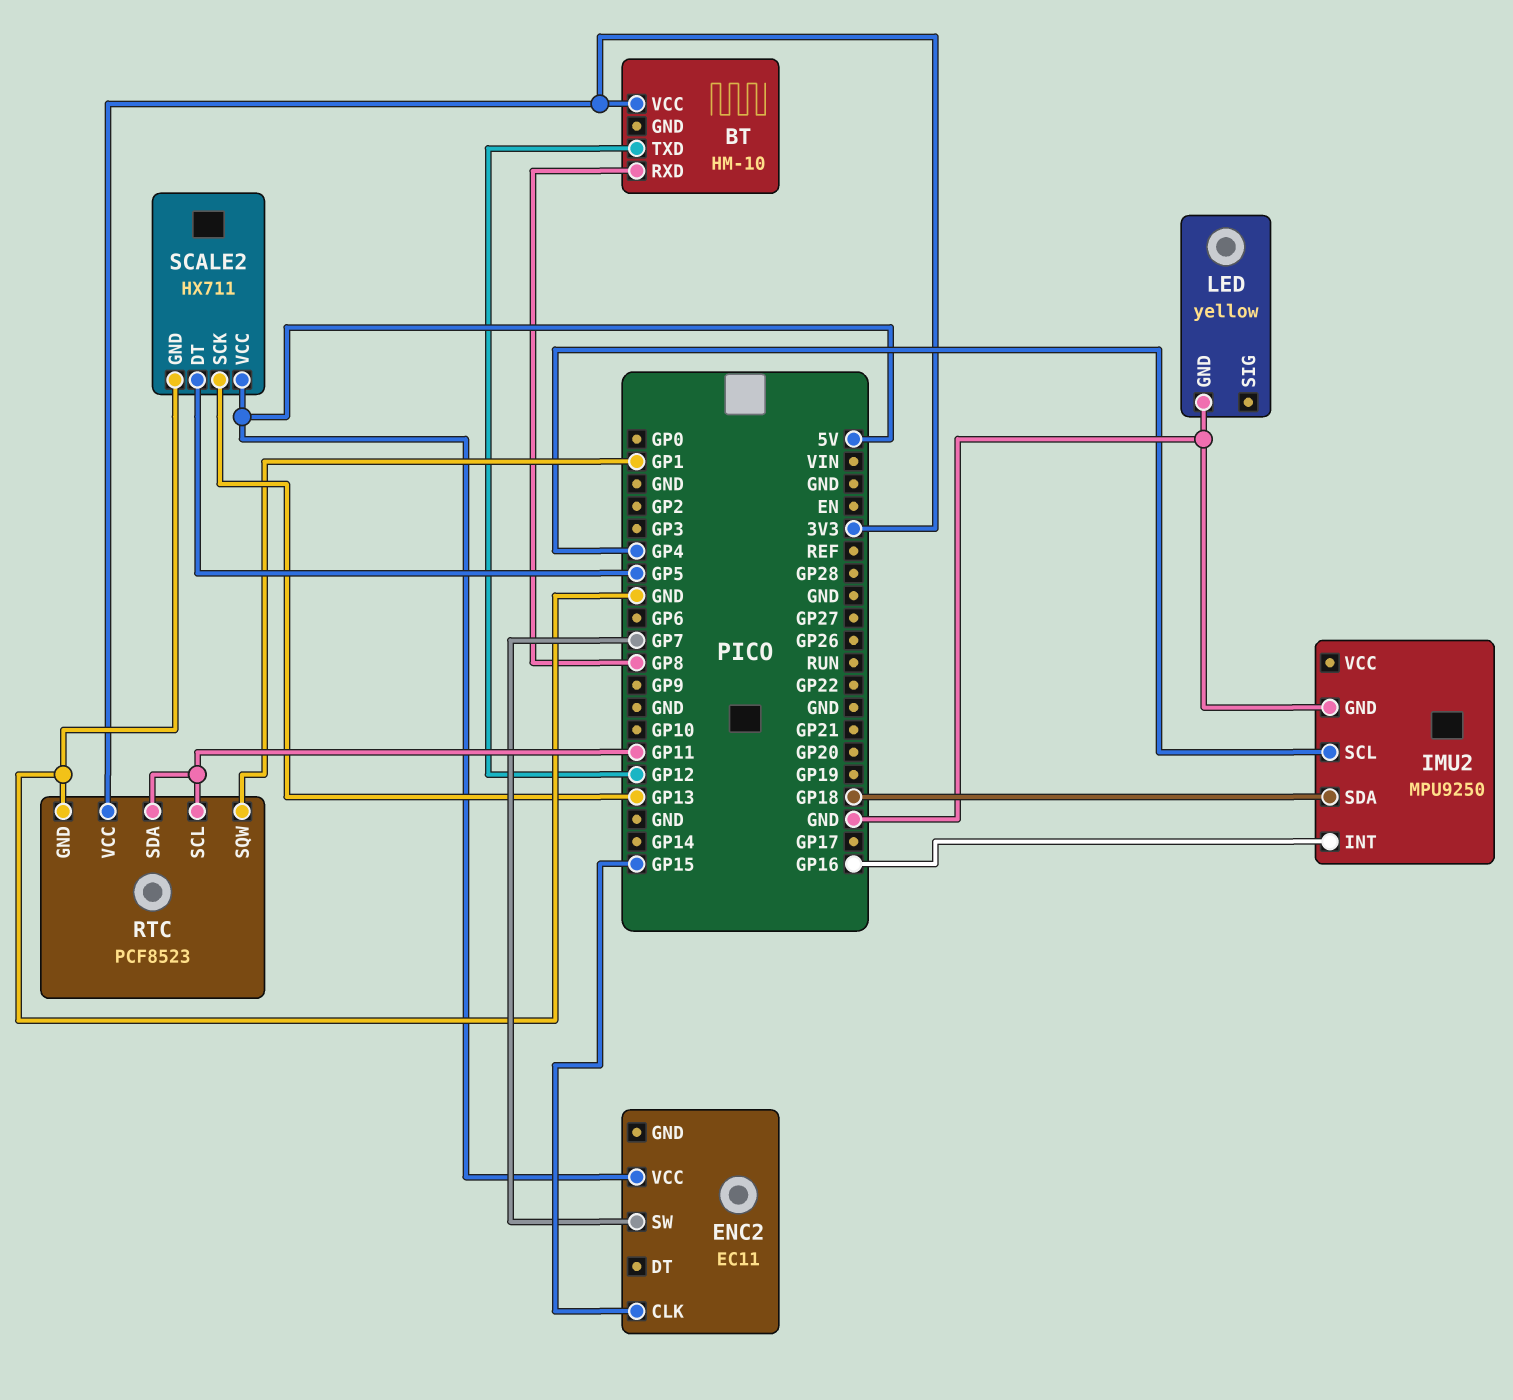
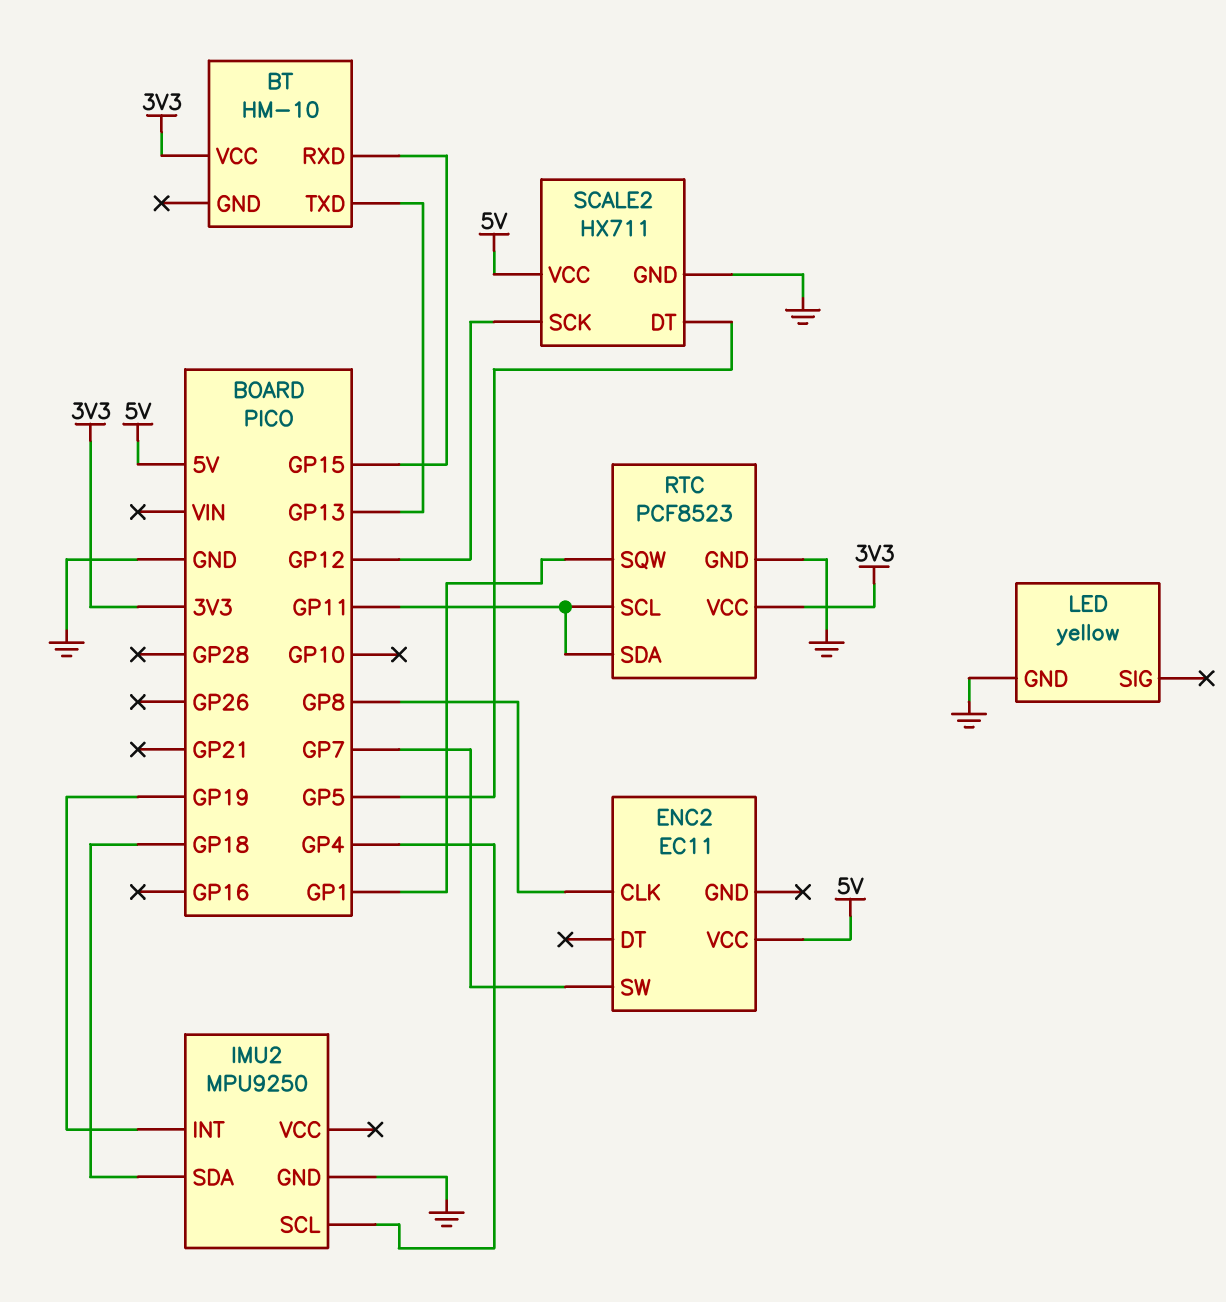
BT pin RXD: GP8 -> GP15
BT pin TXD: GP12 -> GP13
ENC2 pin CLK: GP15 -> GP8
IMU2 pin INT: GP16 -> GP19
SCALE2 pin SCK: GP13 -> GP12

